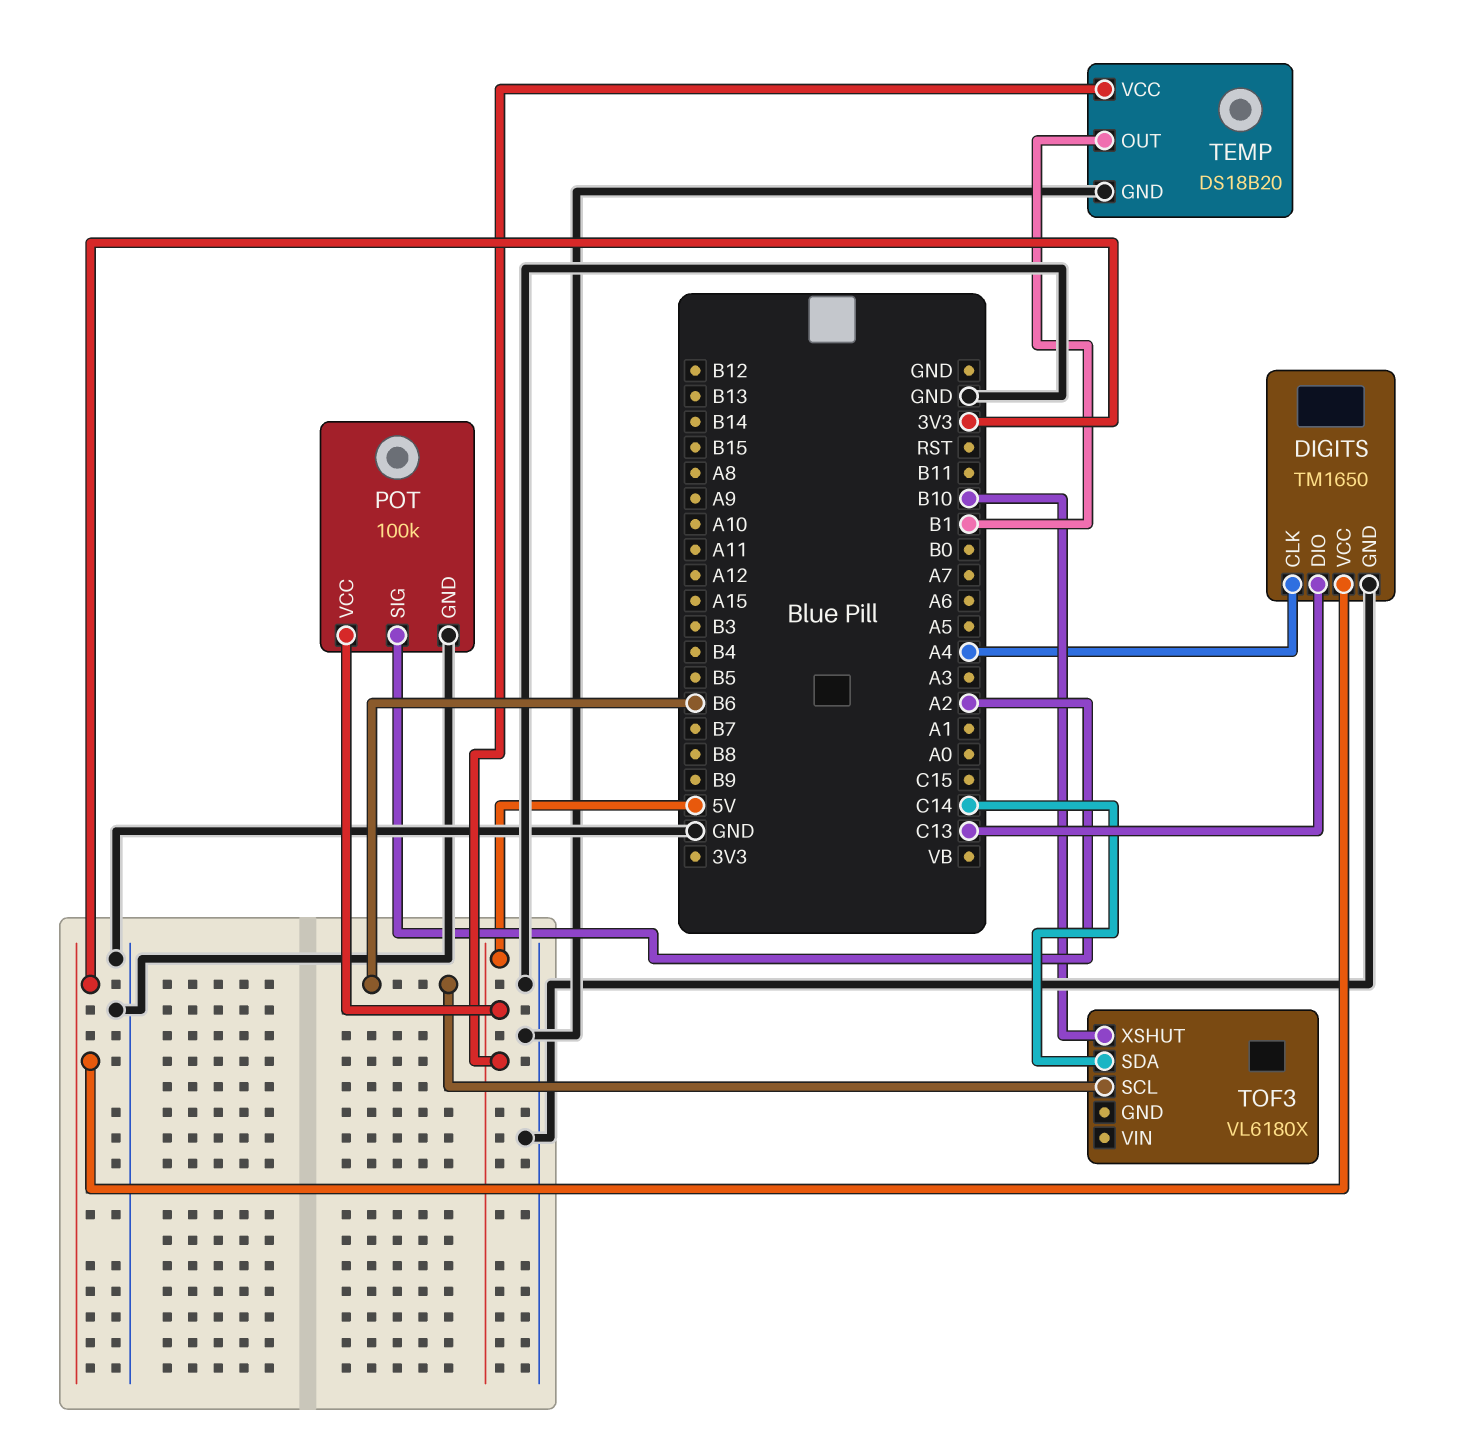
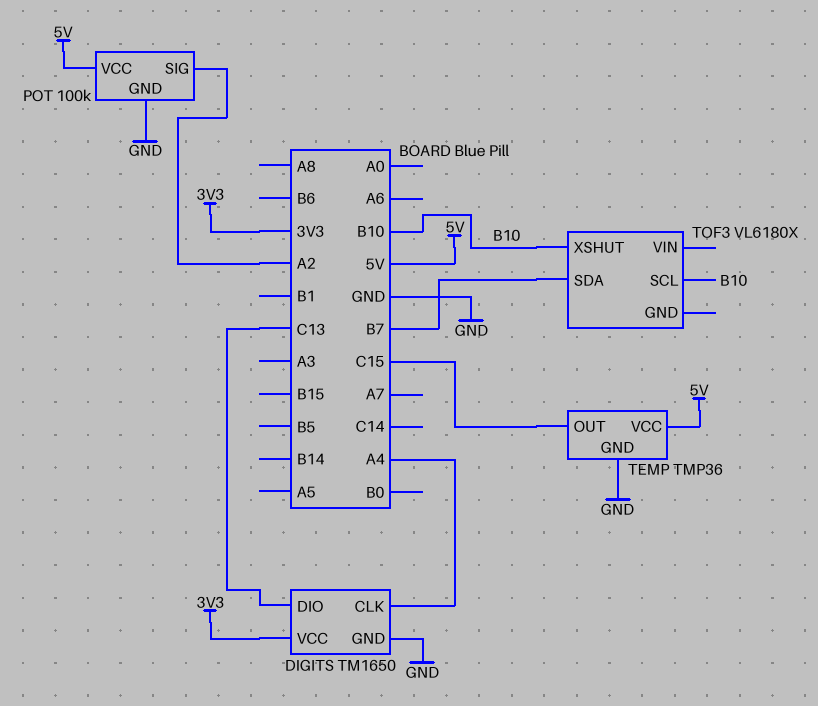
TEMP: DS18B20 -> TMP36
TEMP pin OUT: B1 -> C15
TOF3 pin SCL: B6 -> B10
TOF3 pin SDA: C14 -> B7

